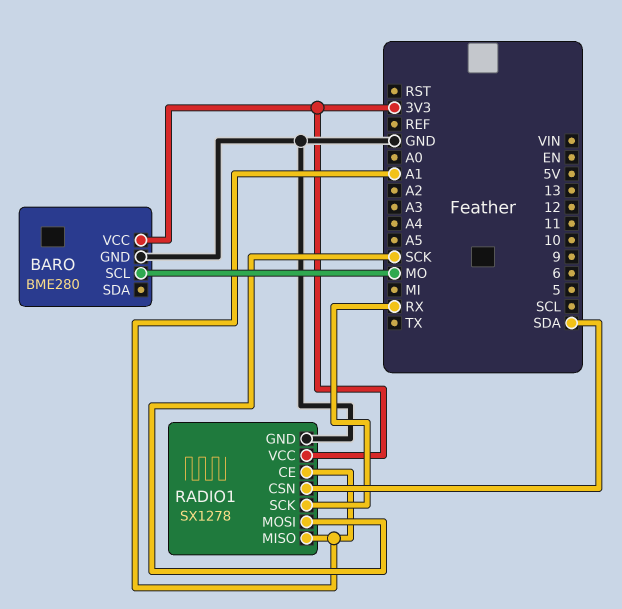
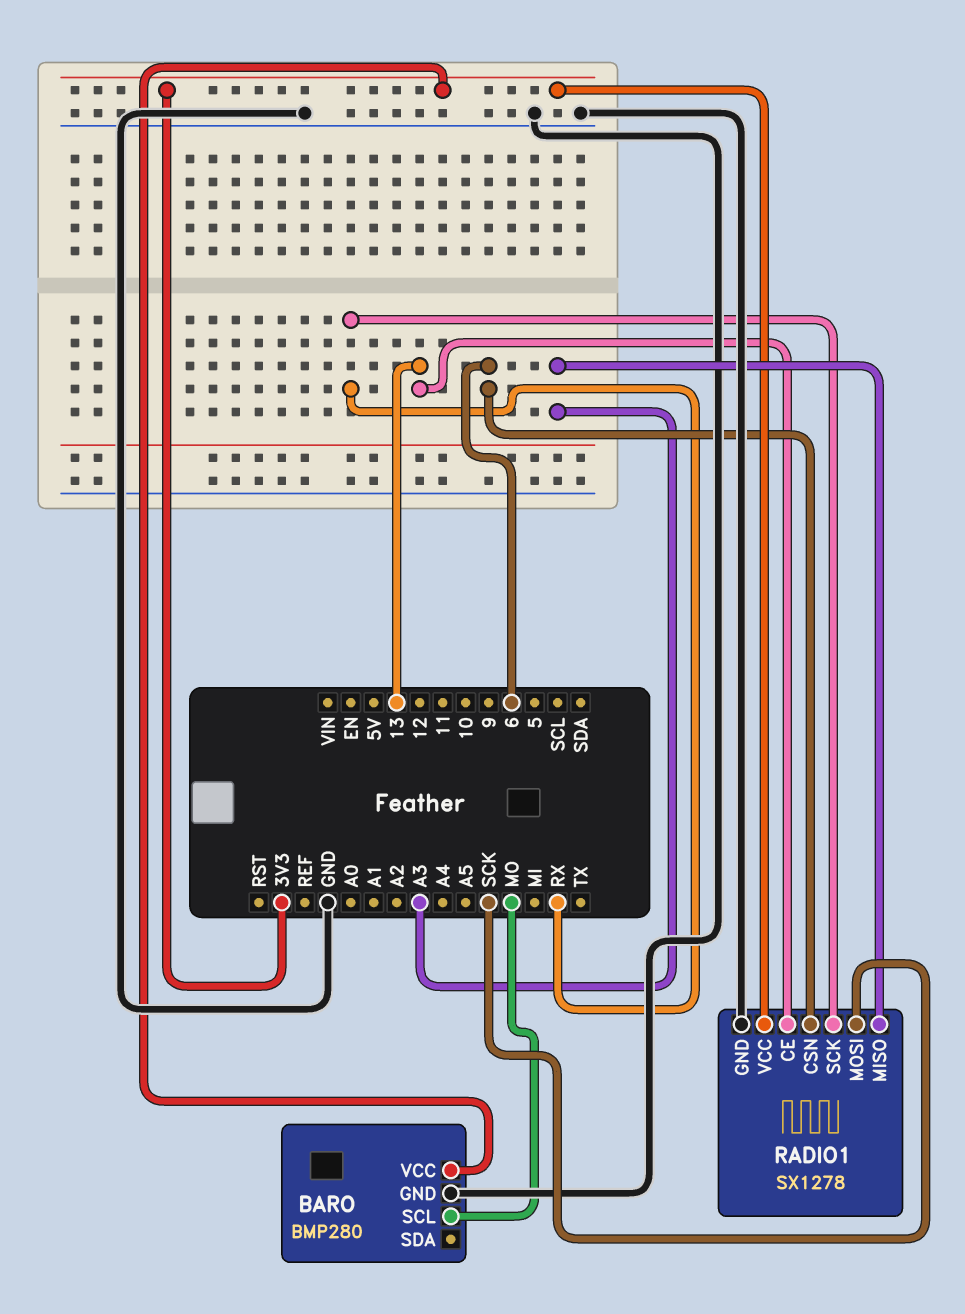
BARO: BME280 -> BMP280
RADIO1 pin CE: A1 -> 13
RADIO1 pin CSN: SDA -> 6
RADIO1 pin MISO: A1 -> A3

